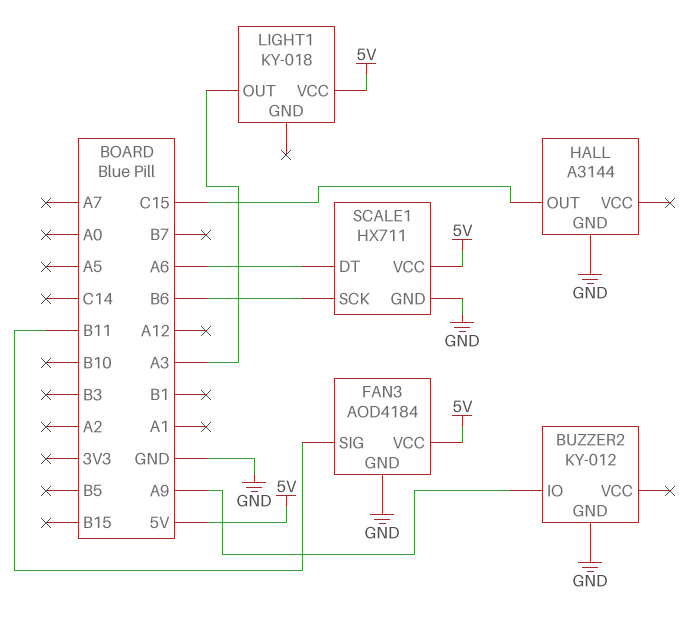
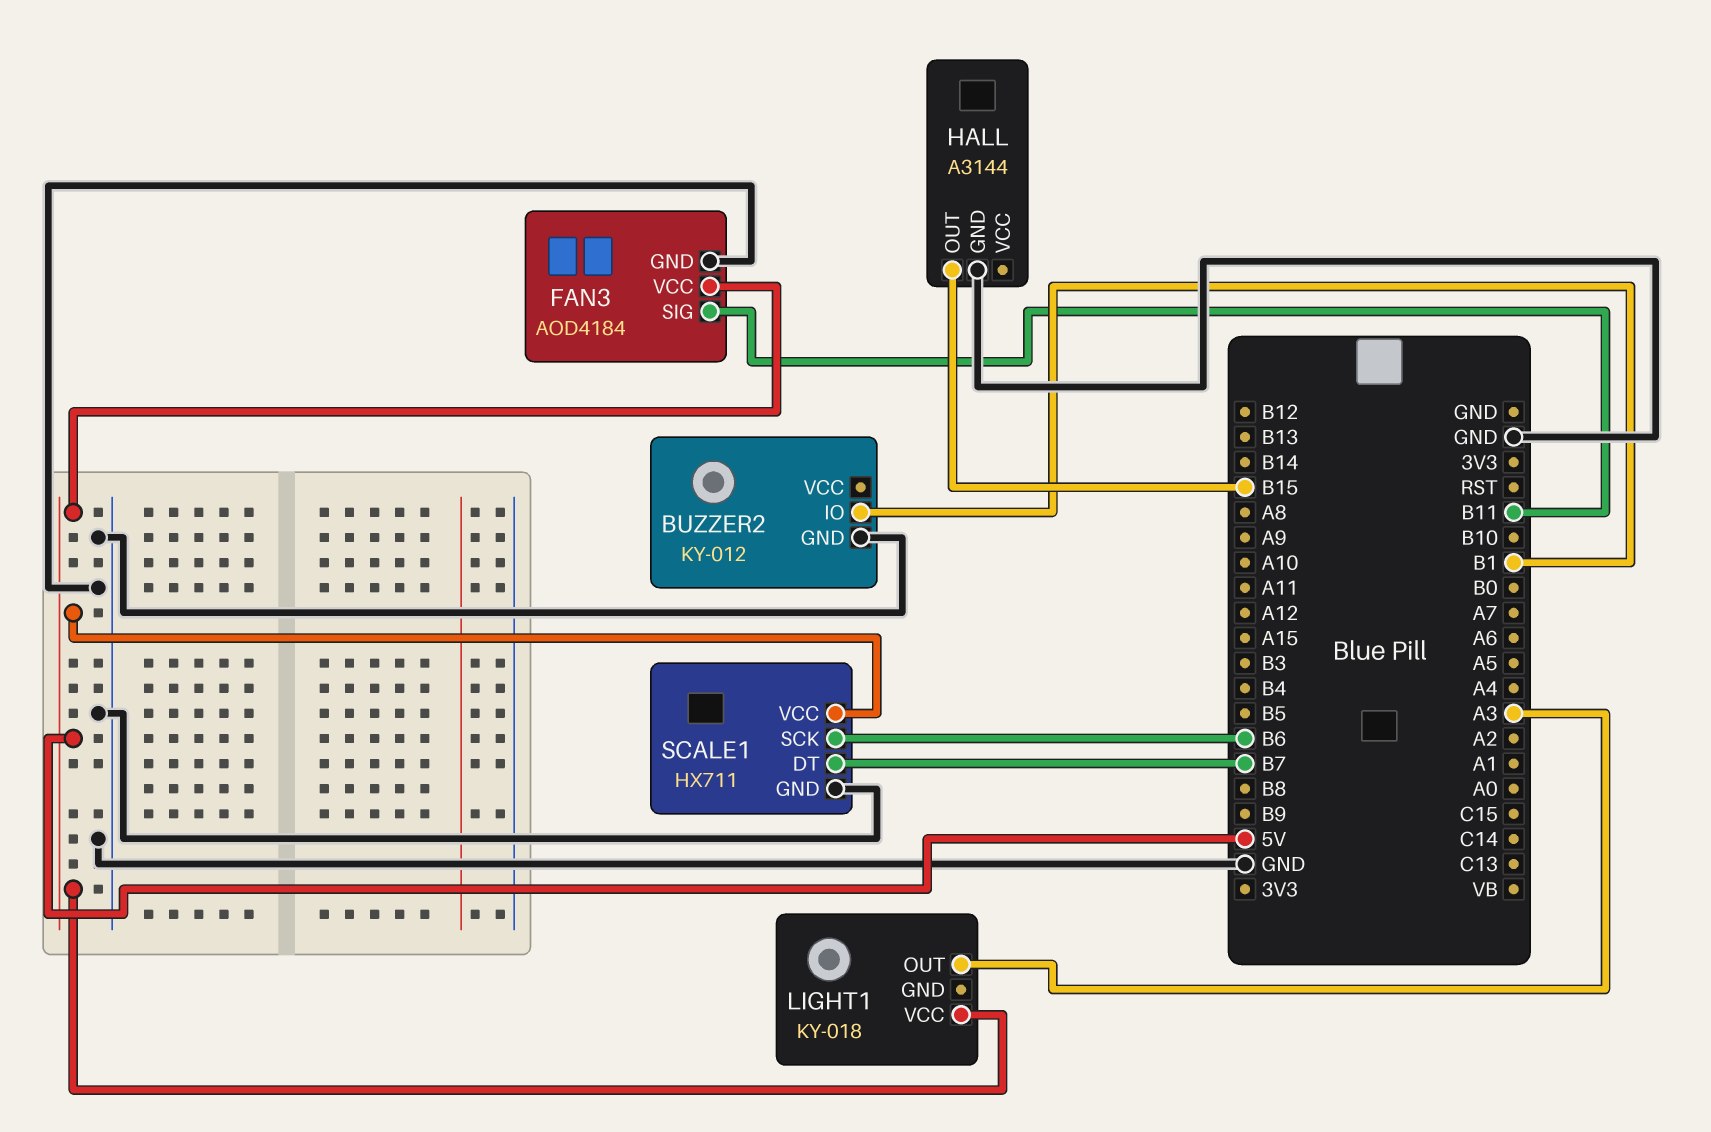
BUZZER2 pin IO: A9 -> B1
HALL pin OUT: C15 -> B15
SCALE1 pin DT: A6 -> B7

